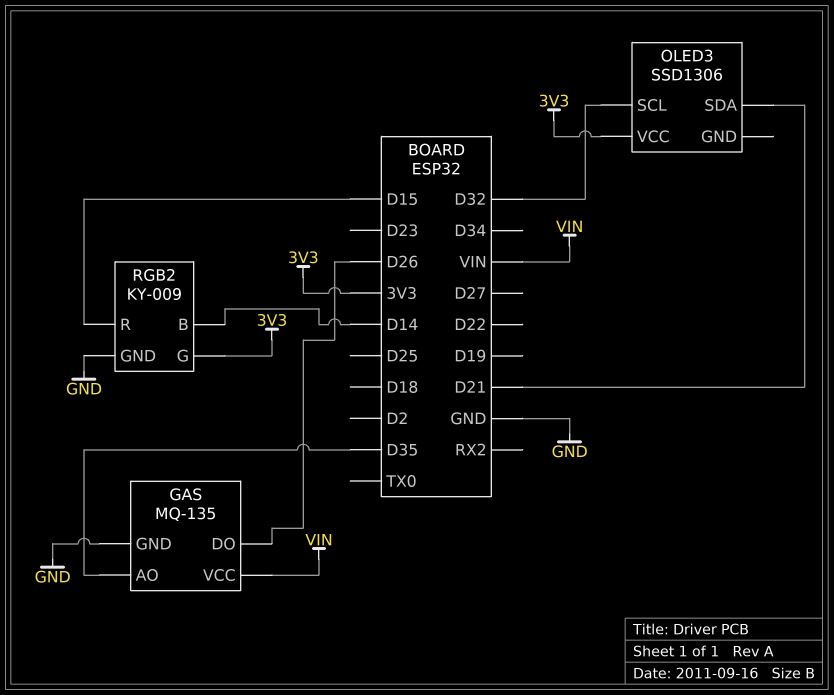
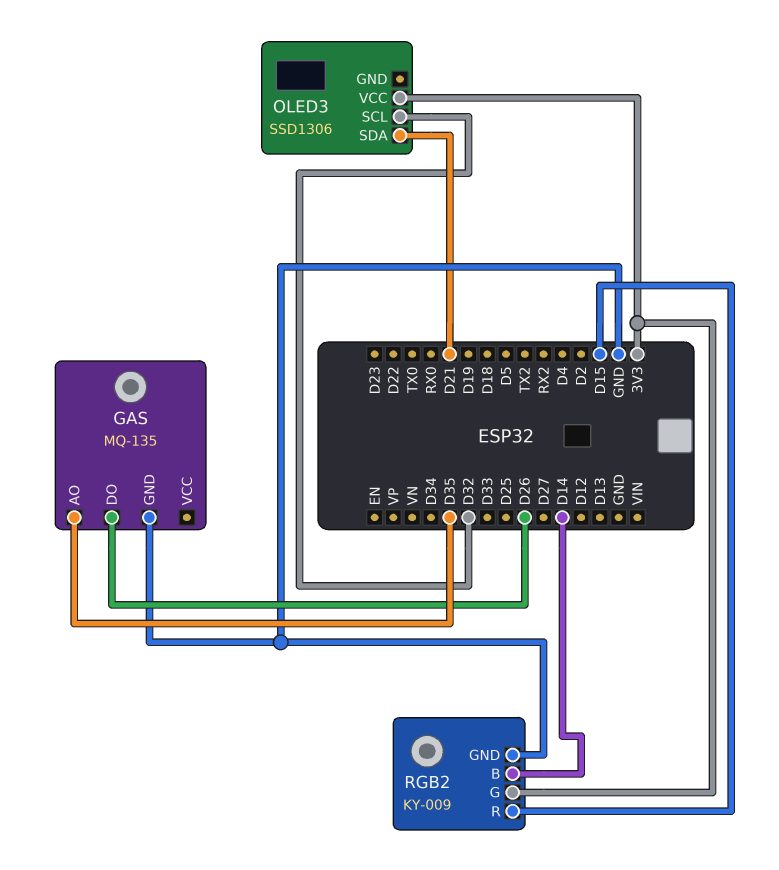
GAS pin VCC: VIN -> none

